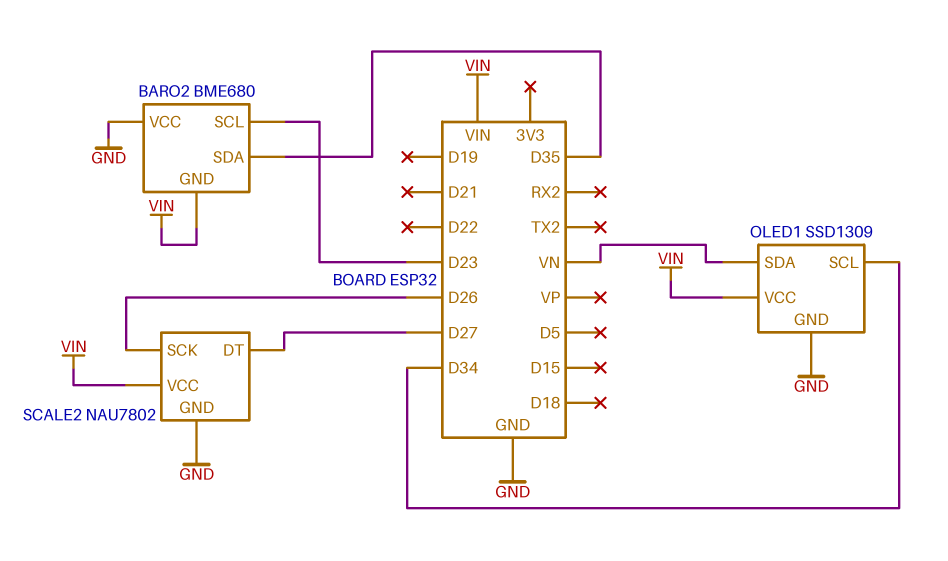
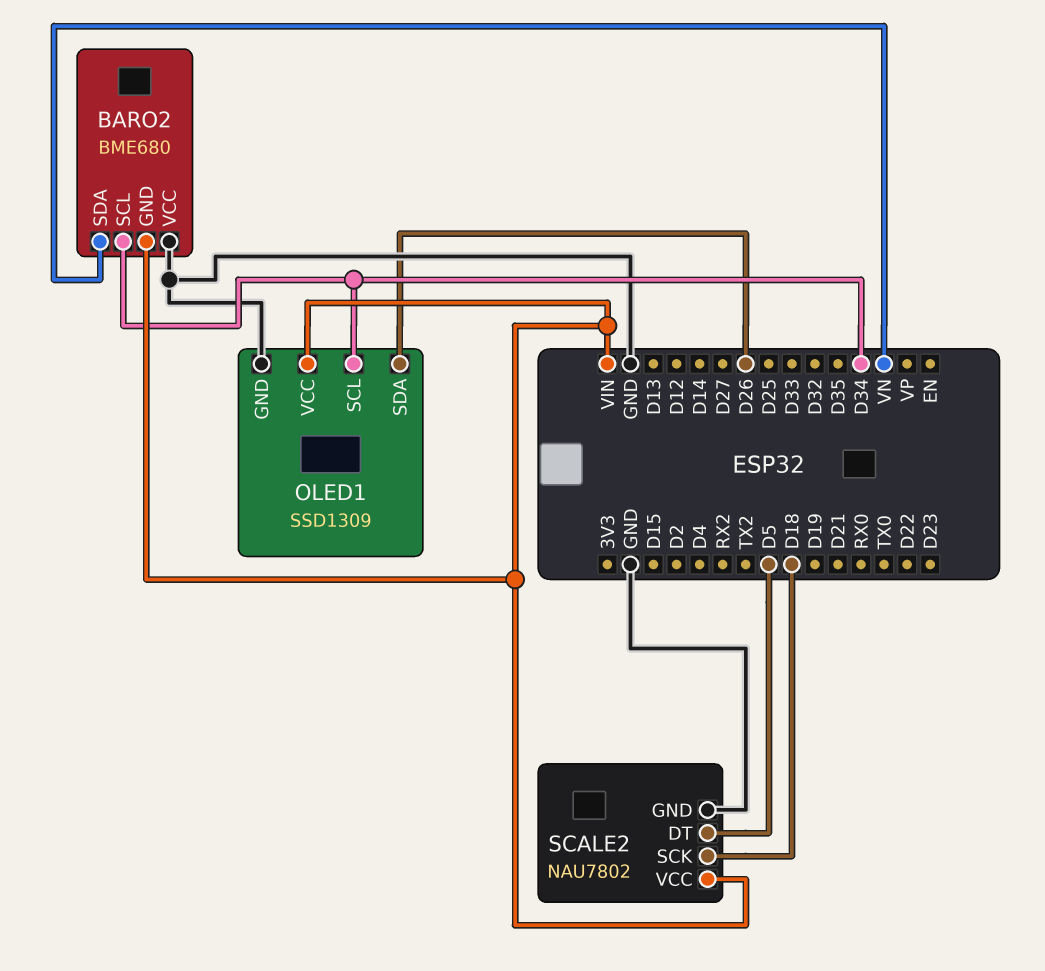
BARO2 pin SCL: D23 -> D34
BARO2 pin SDA: D35 -> VN
OLED1 pin SDA: VN -> D26
SCALE2 pin DT: D27 -> D5
SCALE2 pin SCK: D26 -> D18

